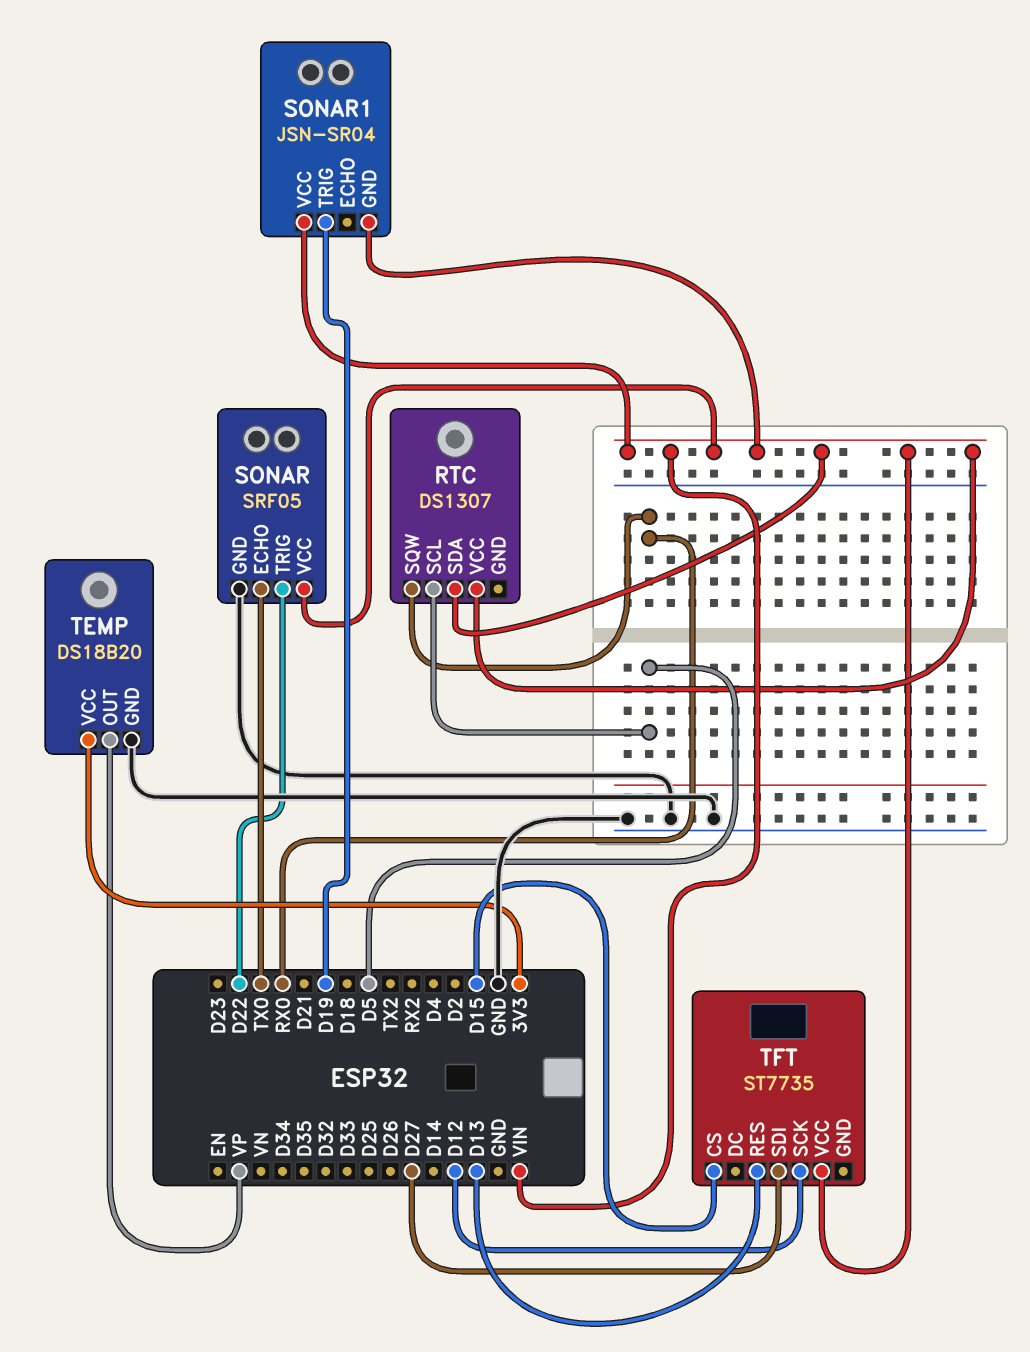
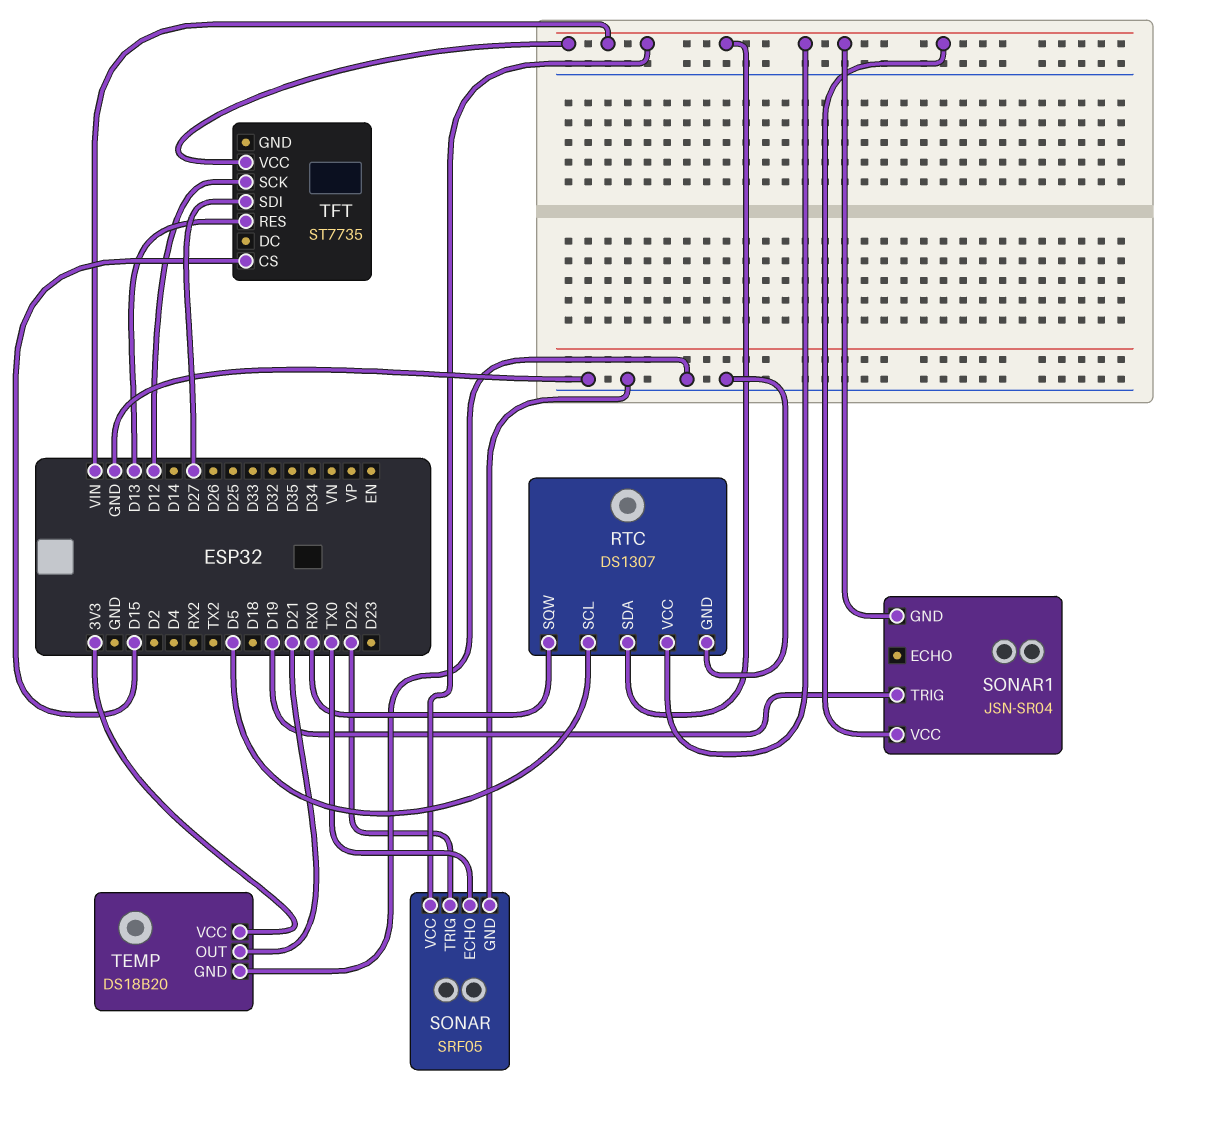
RTC pin GND: none -> GND
TEMP pin OUT: VP -> D21

